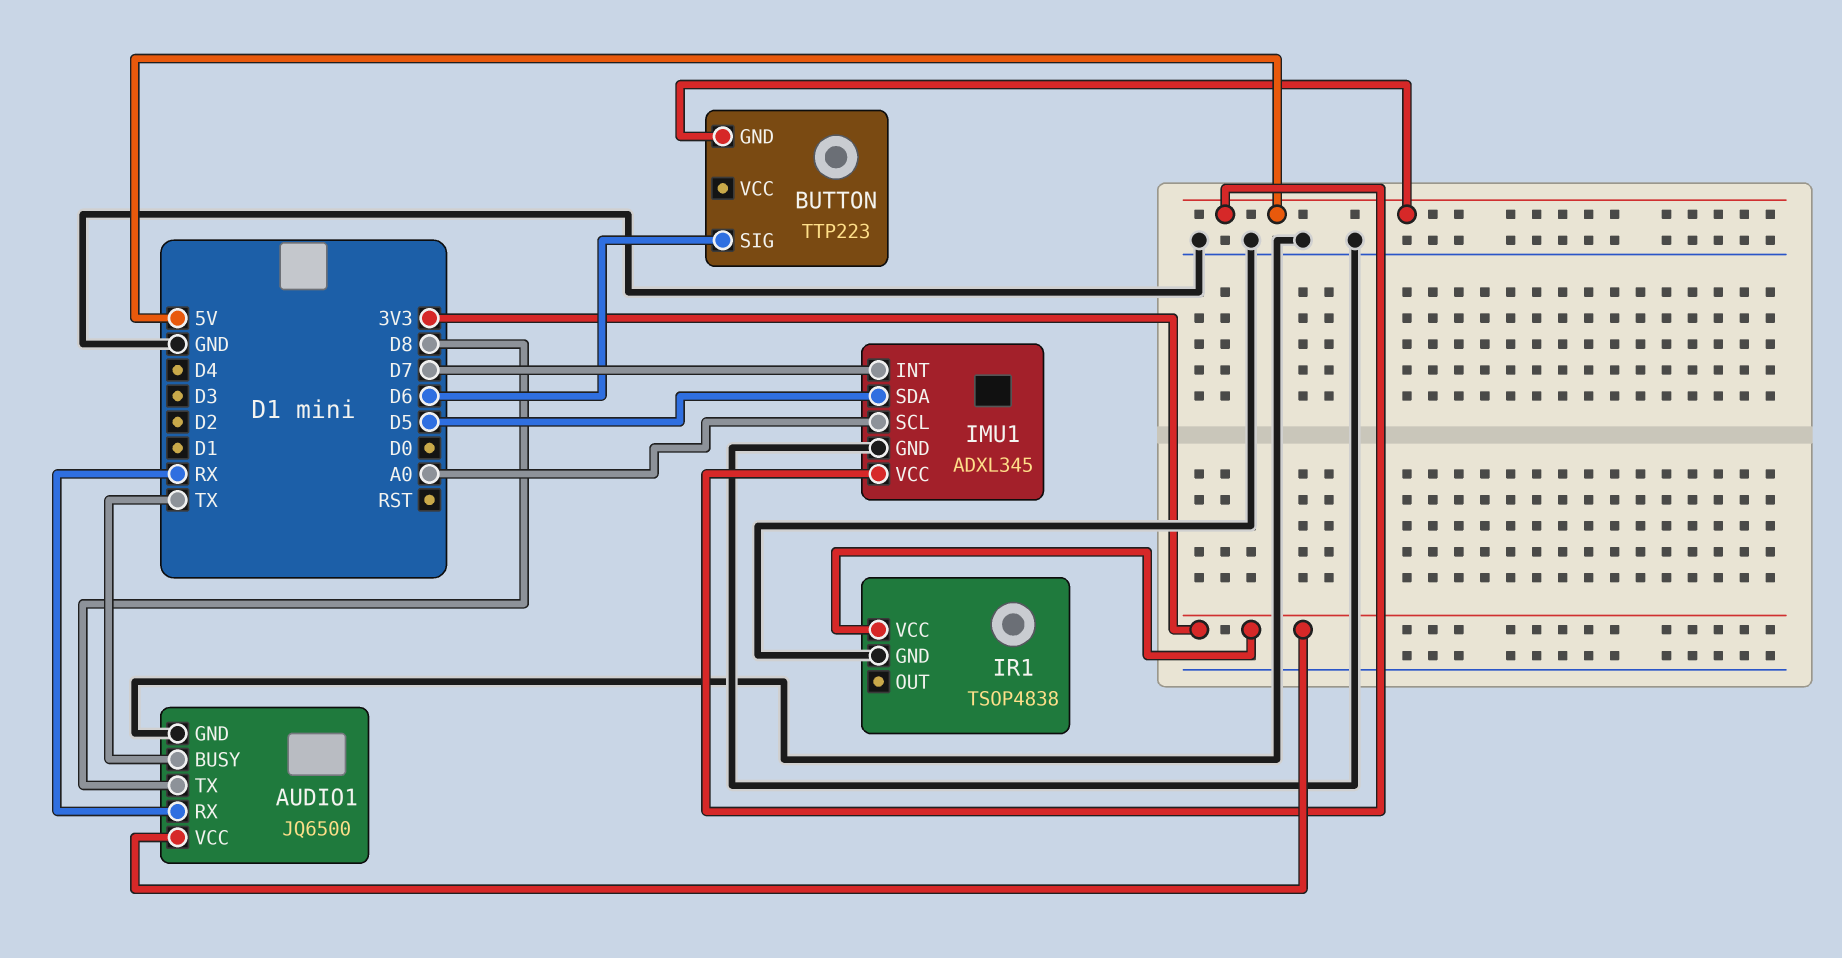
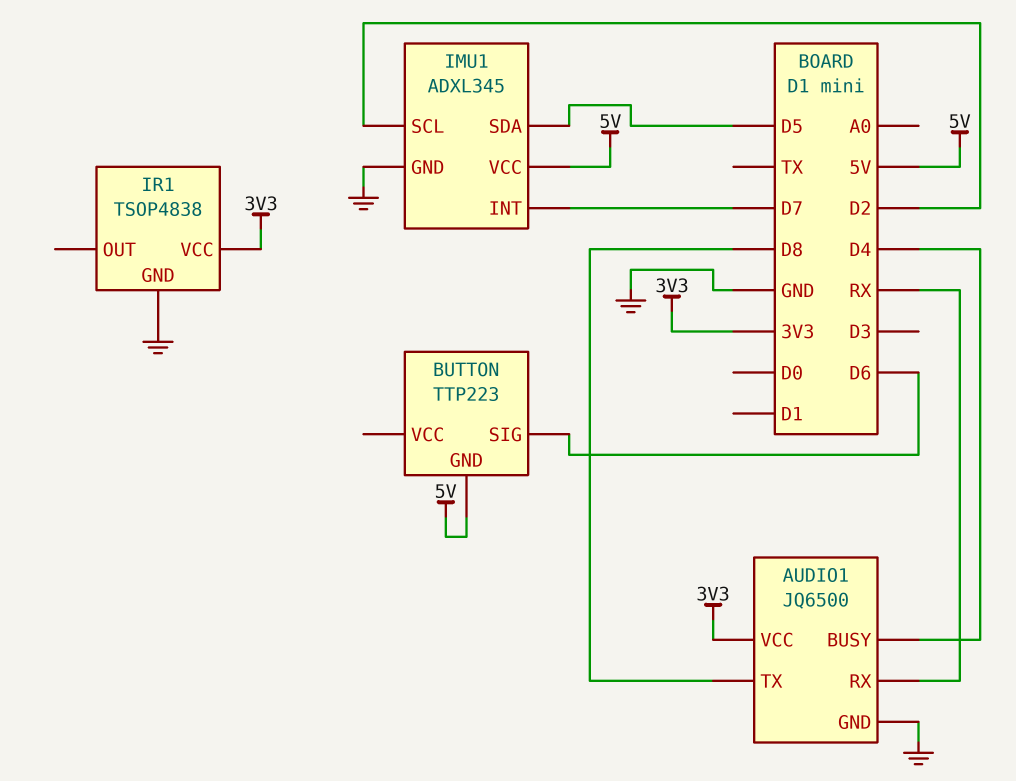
AUDIO1 pin BUSY: TX -> D4
IMU1 pin SCL: A0 -> D2

